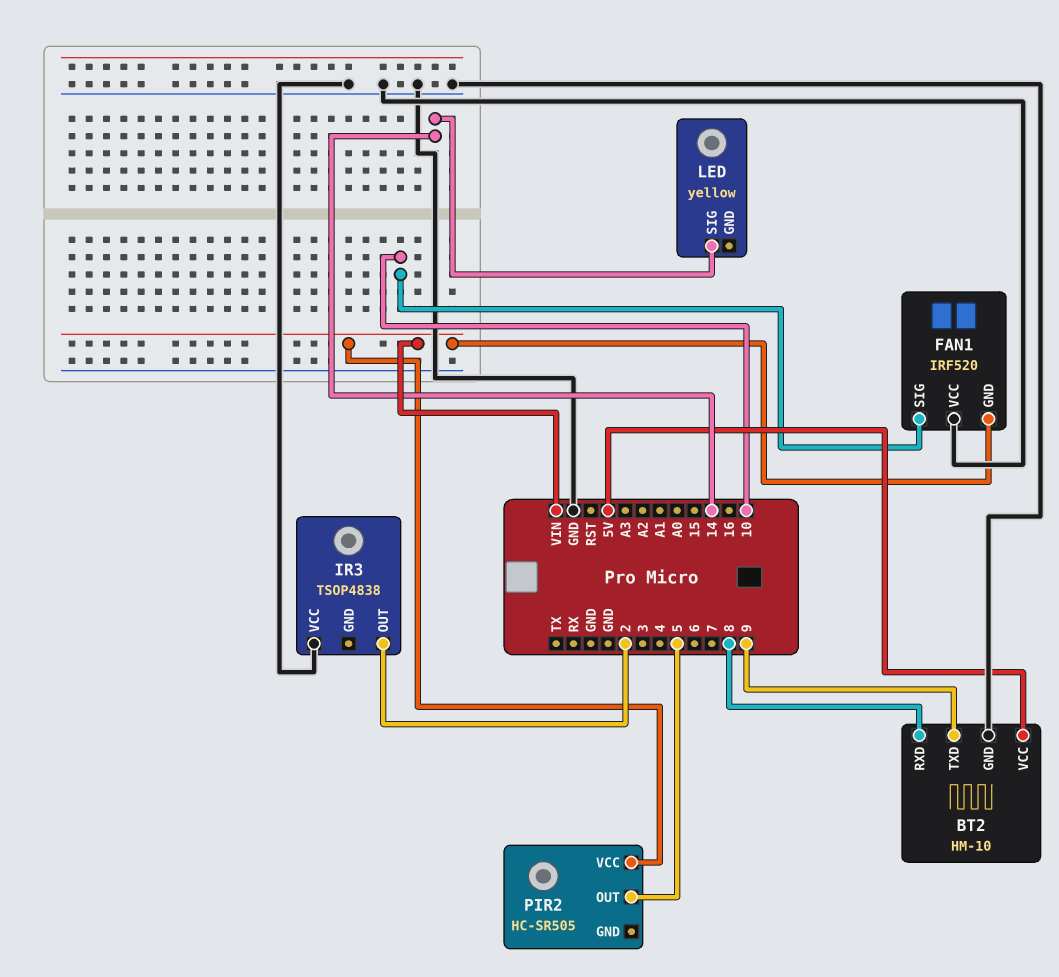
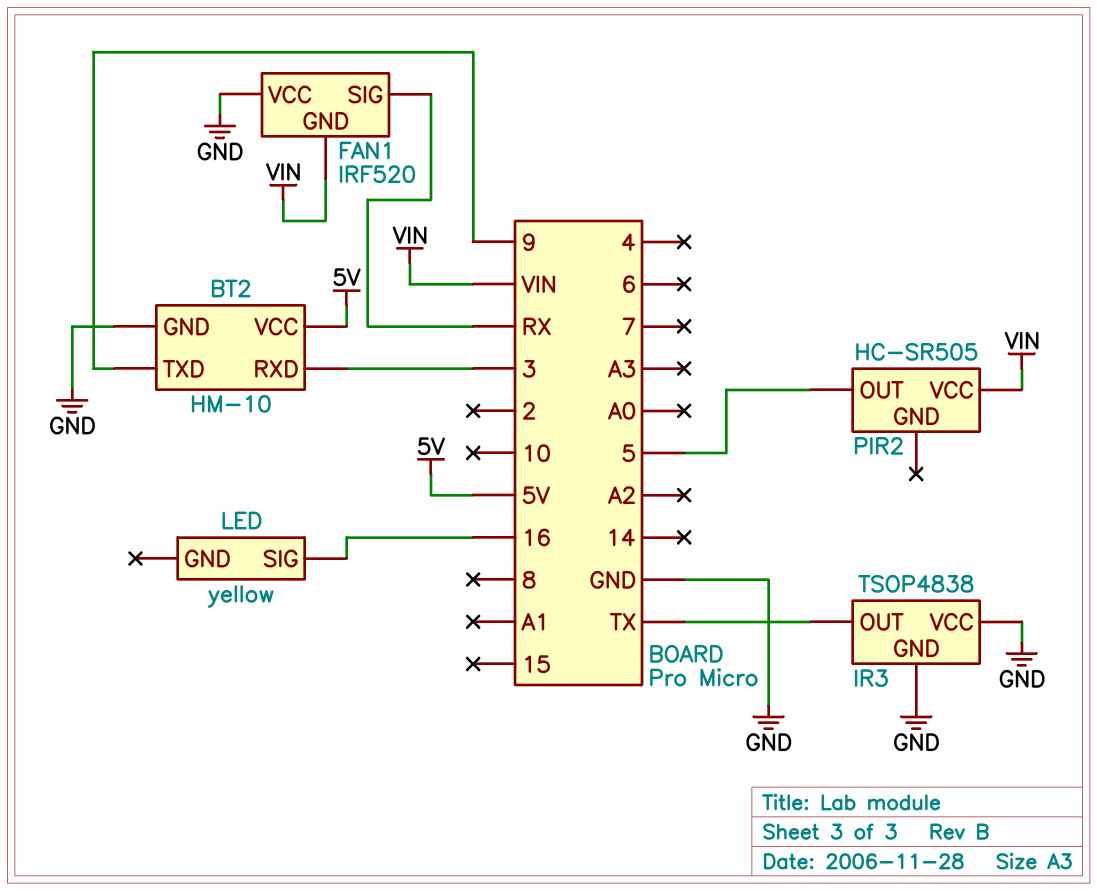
BT2 pin RXD: 8 -> 3
FAN1 pin SIG: 10 -> RX
IR3 pin GND: none -> GND
IR3 pin OUT: 2 -> TX
LED pin SIG: 14 -> 16

